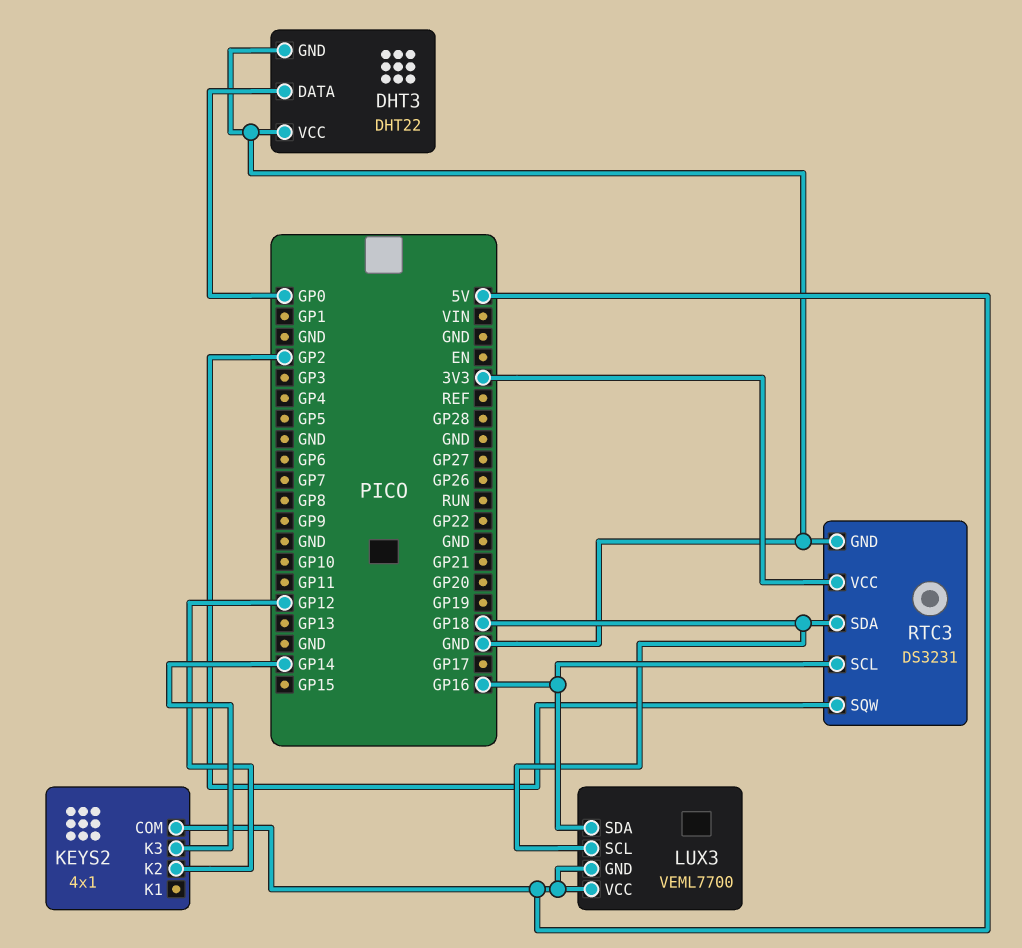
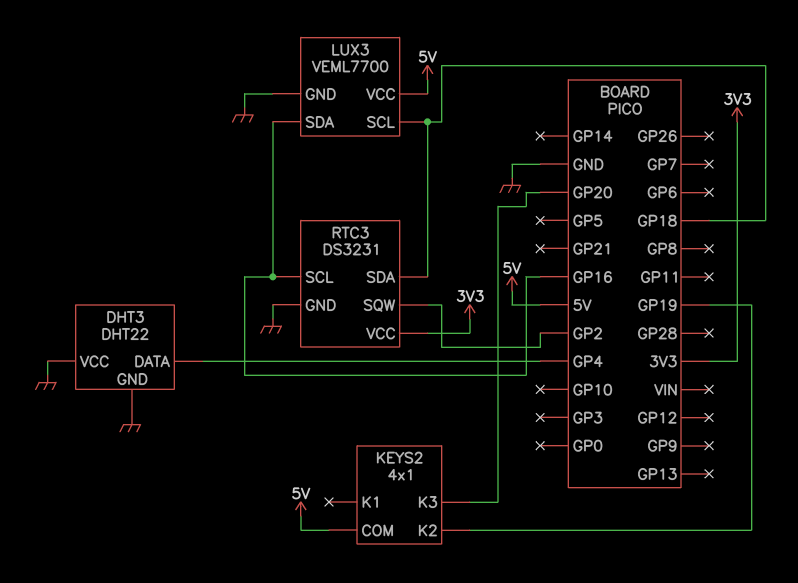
DHT3 pin DATA: GP0 -> GP4
KEYS2 pin K2: GP12 -> GP19
KEYS2 pin K3: GP14 -> GP20
LUX3 pin GND: 5V -> GND

